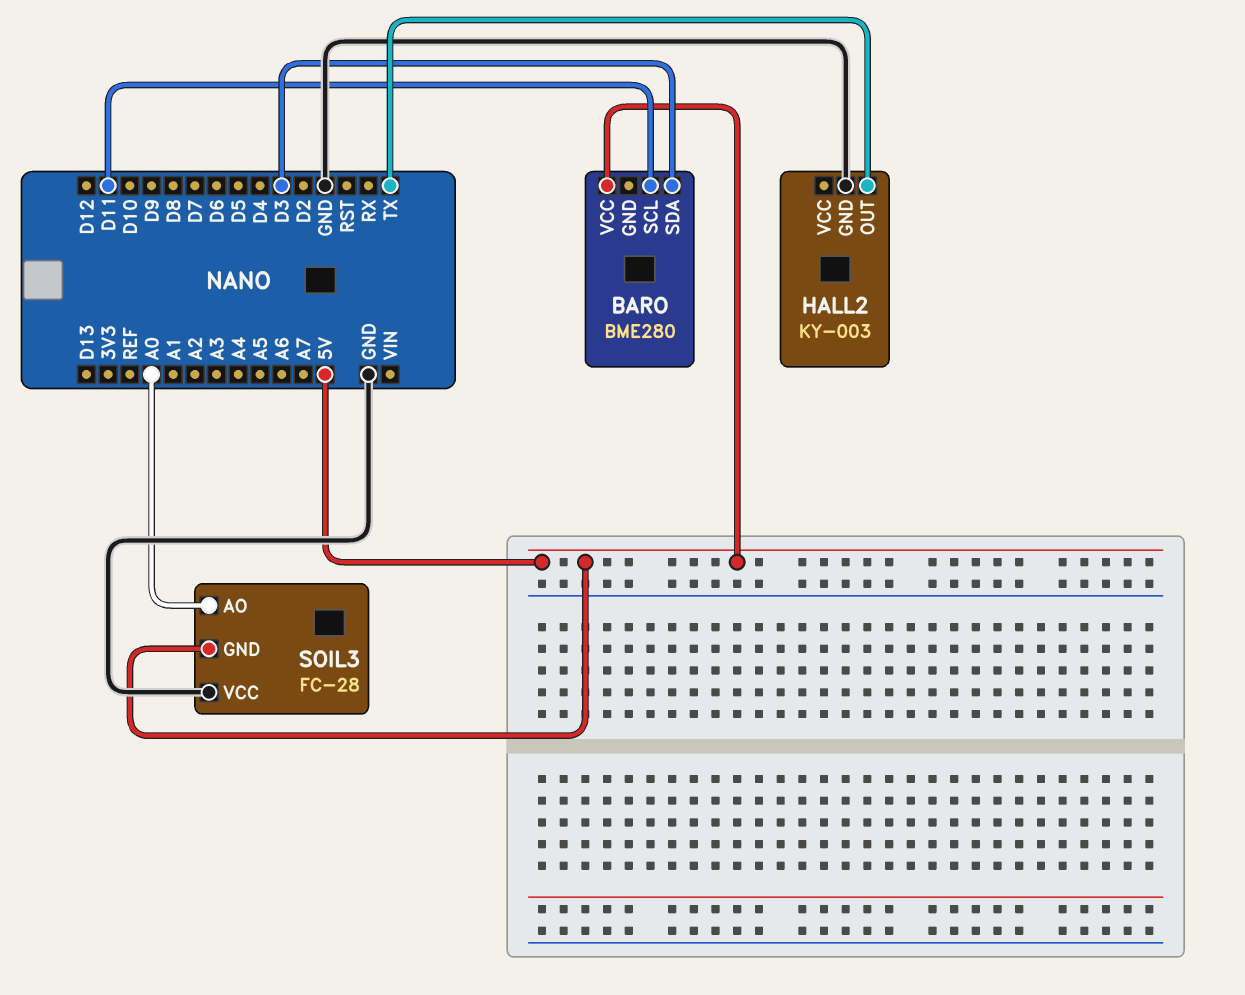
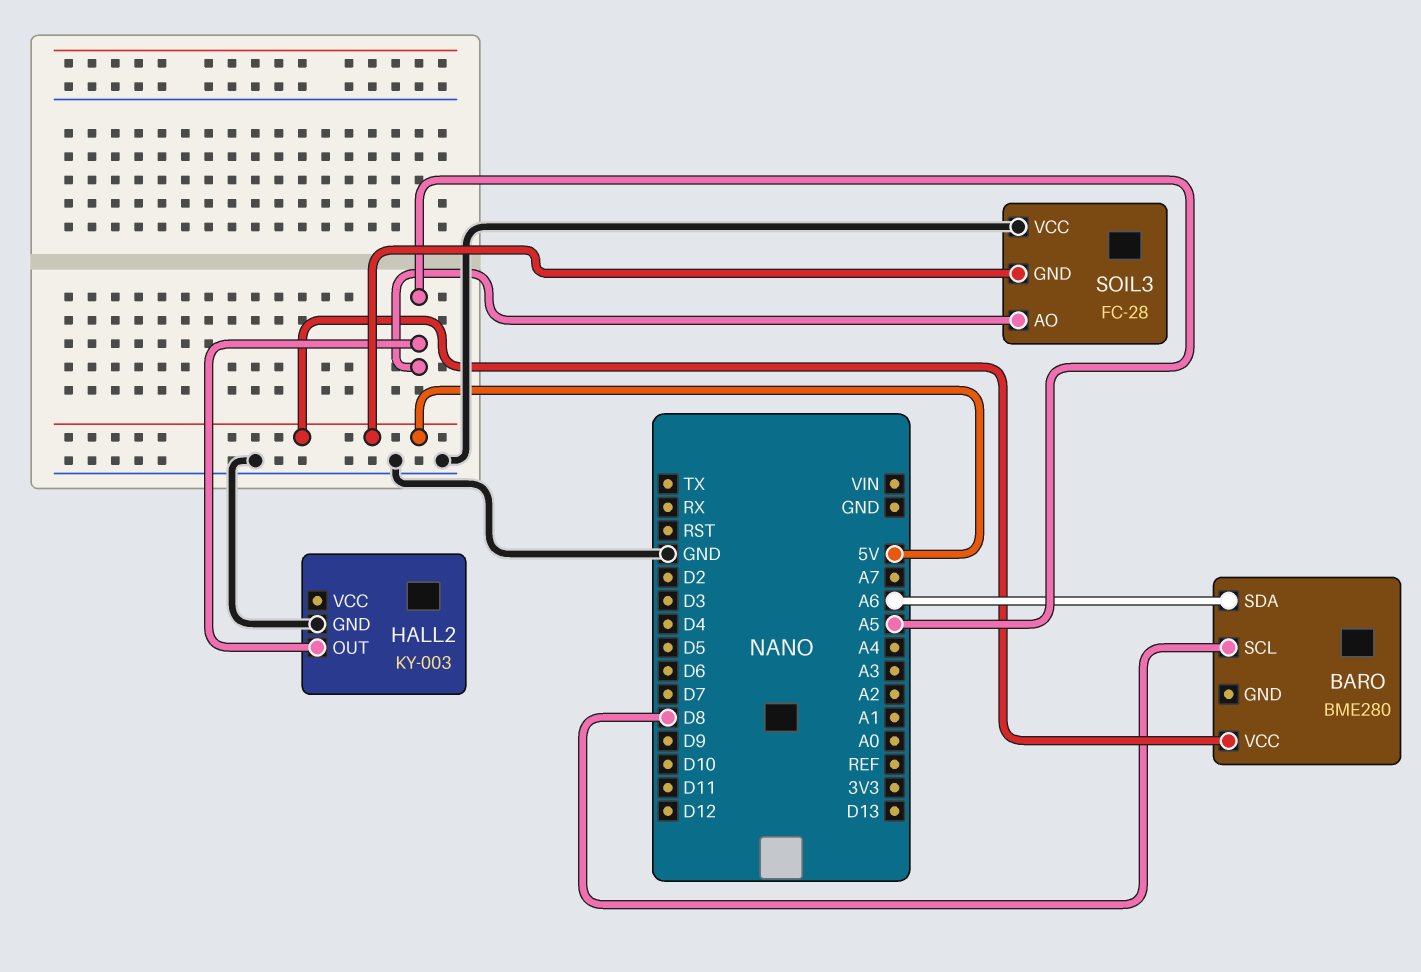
BARO pin SCL: D11 -> D8
BARO pin SDA: D3 -> A6
HALL2 pin OUT: TX -> A5
SOIL3 pin AO: A0 -> A5

